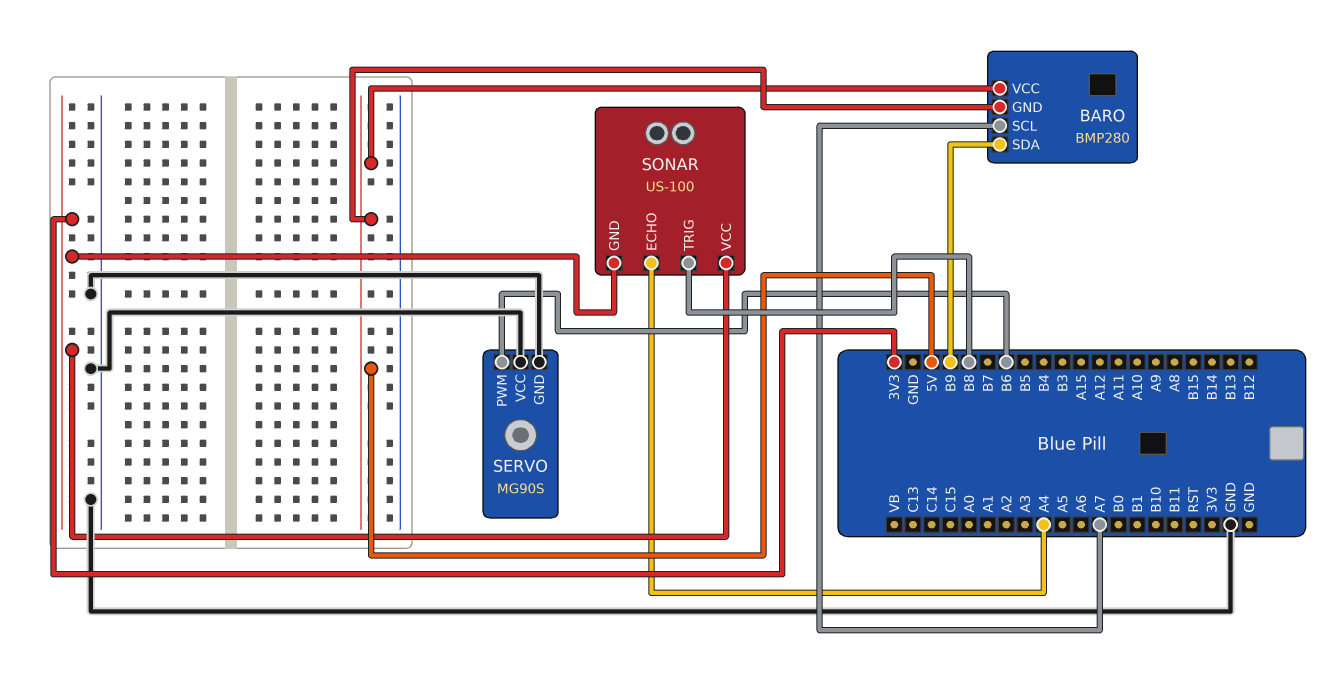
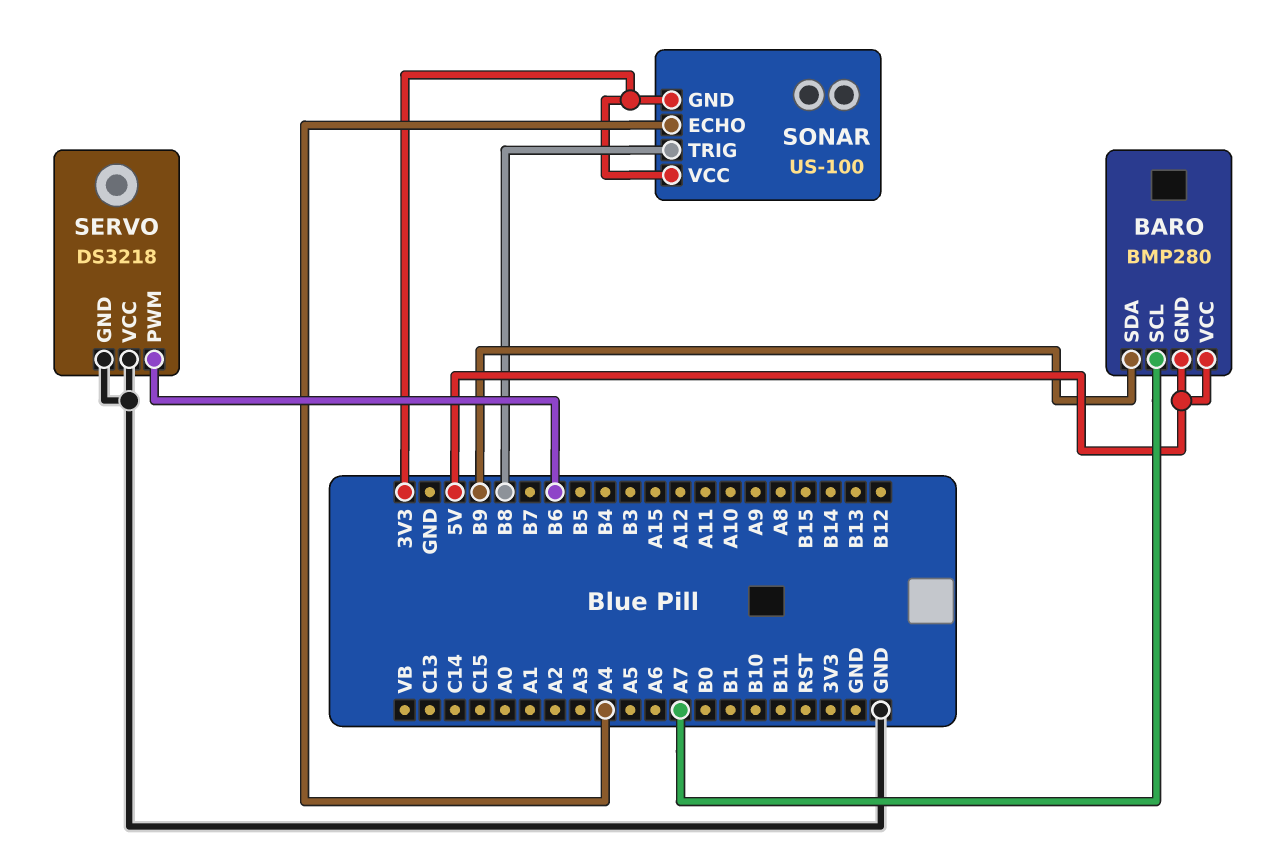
SERVO: MG90S -> DS3218

